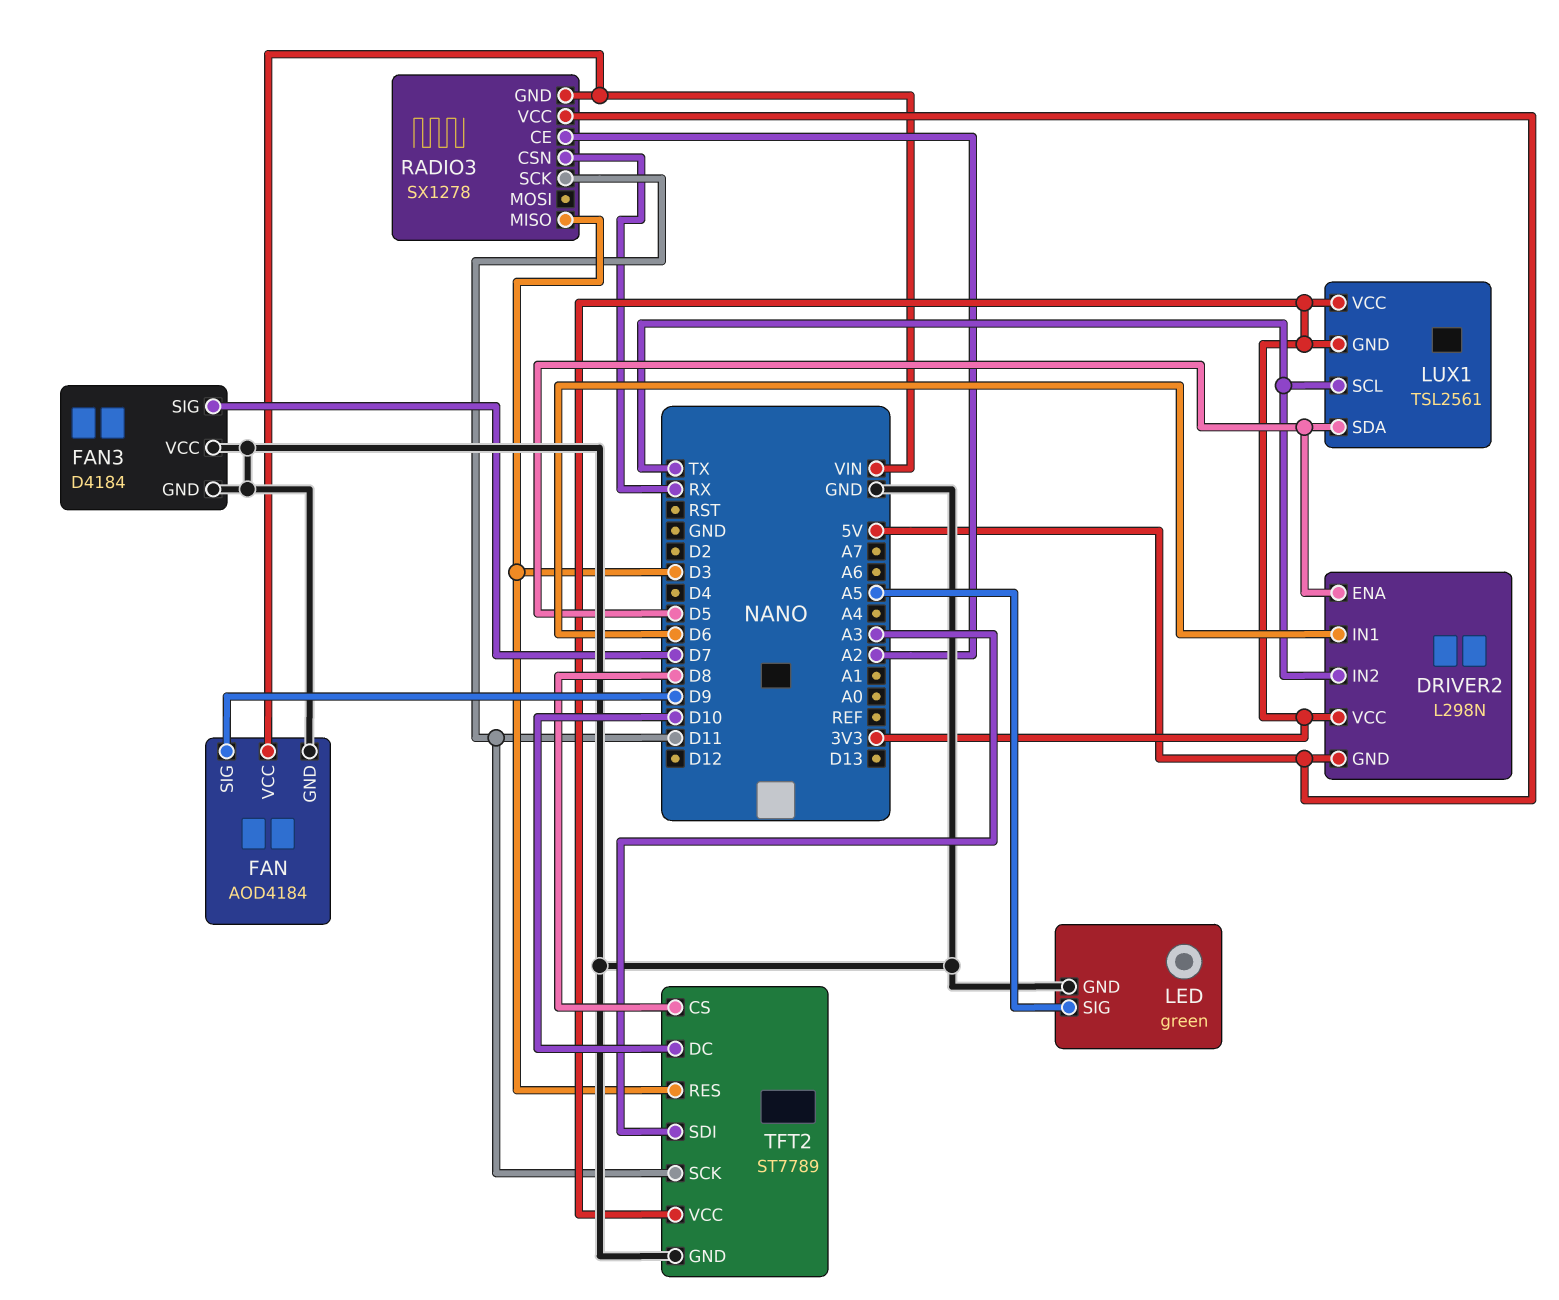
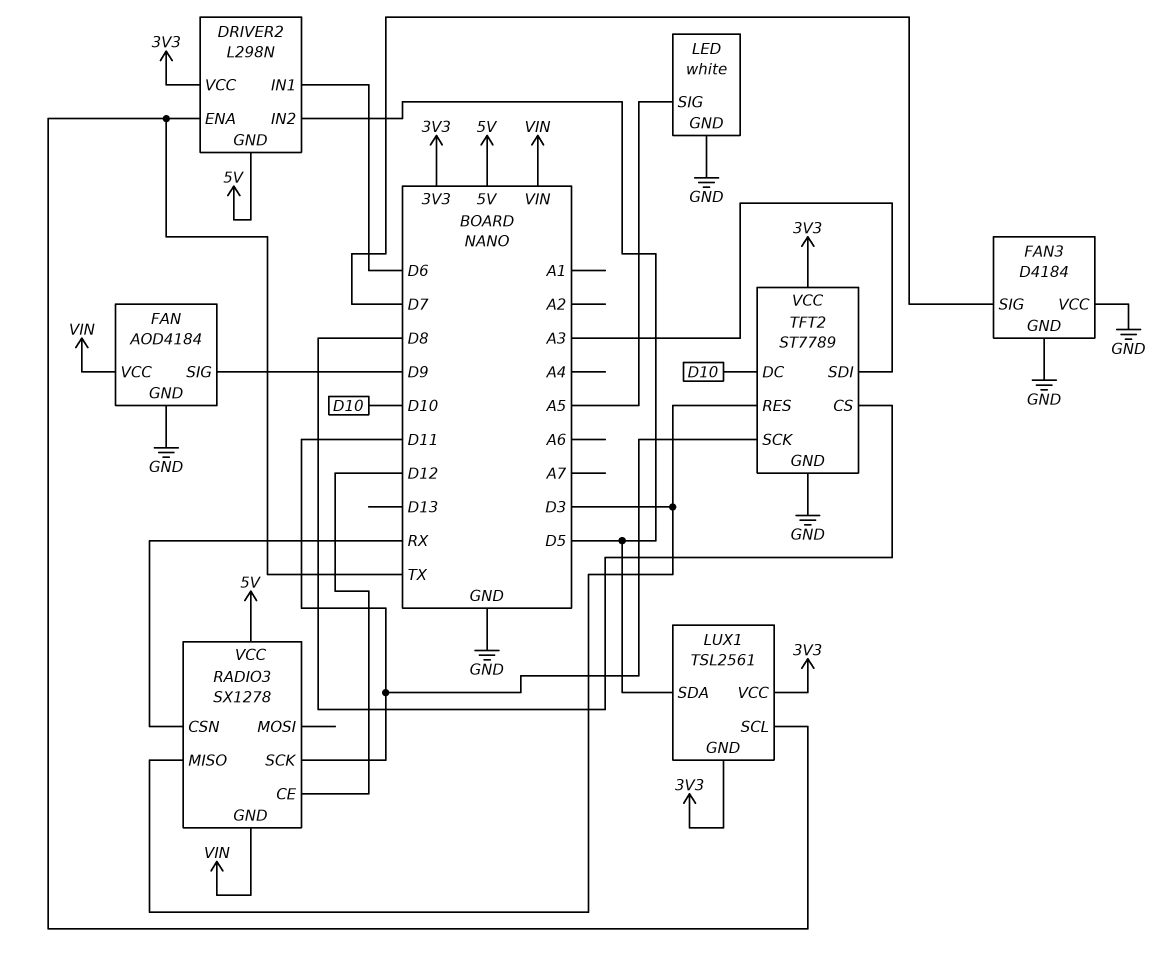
DRIVER2 pin ENA: D5 -> TX
DRIVER2 pin IN2: TX -> D5
LED: green -> white
RADIO3 pin CE: A2 -> D12

